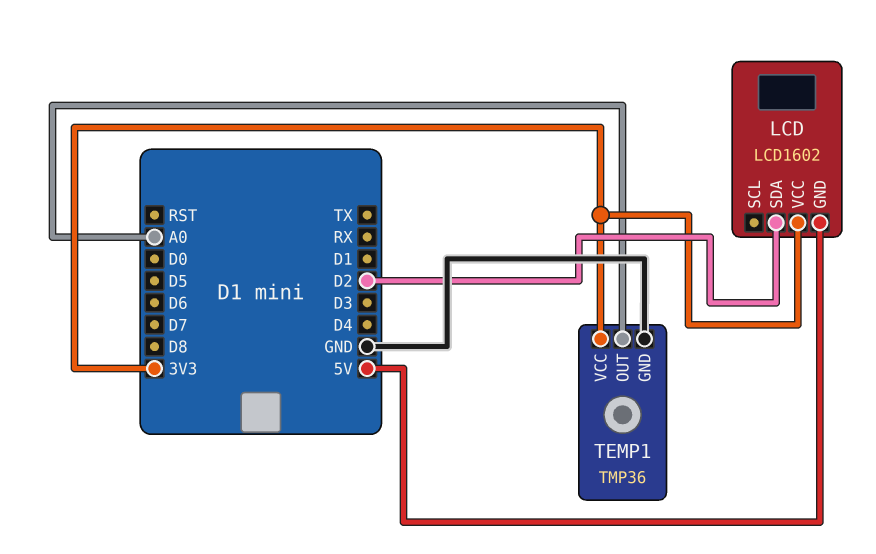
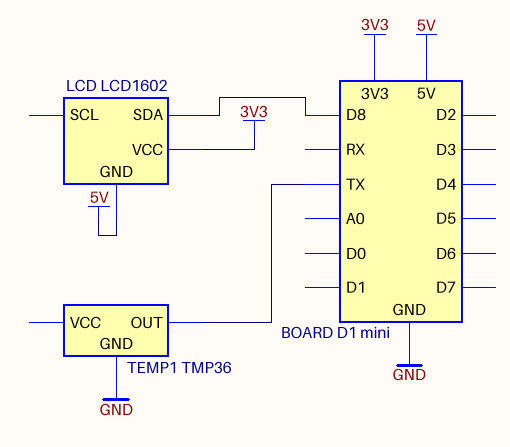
LCD pin SDA: D2 -> D8
TEMP1 pin OUT: A0 -> TX
TEMP1 pin VCC: 3V3 -> none

